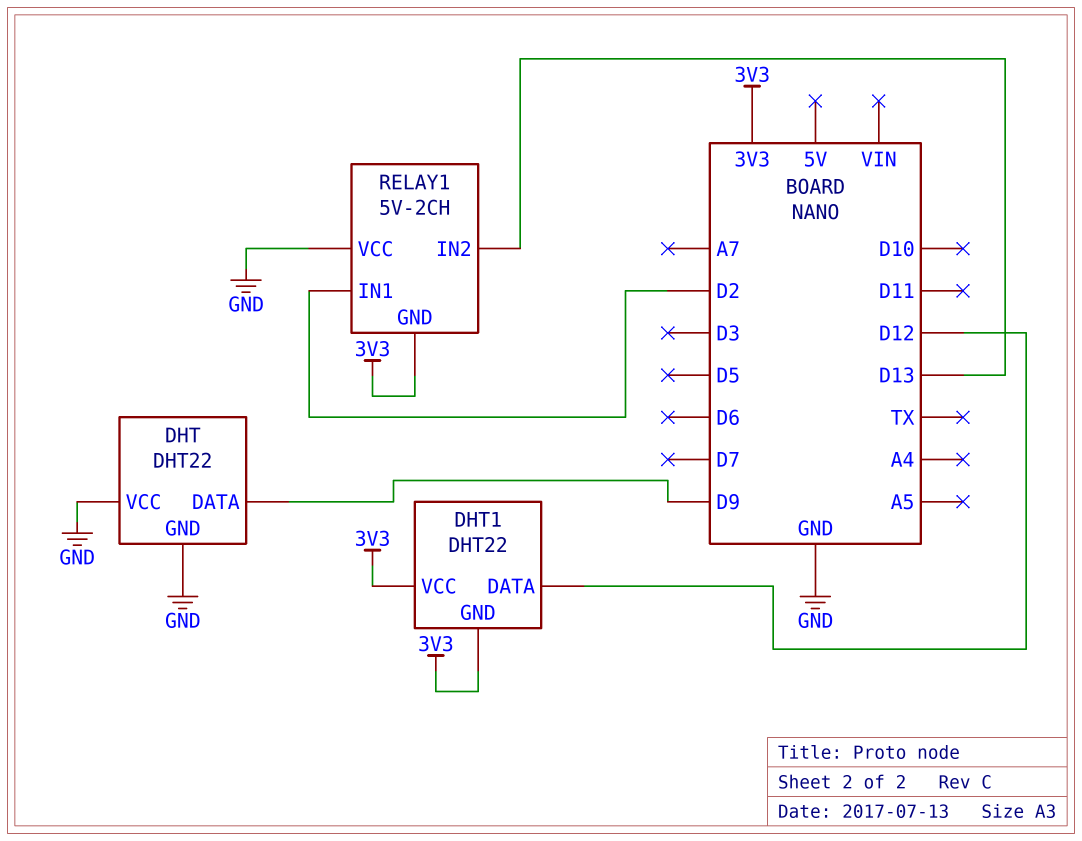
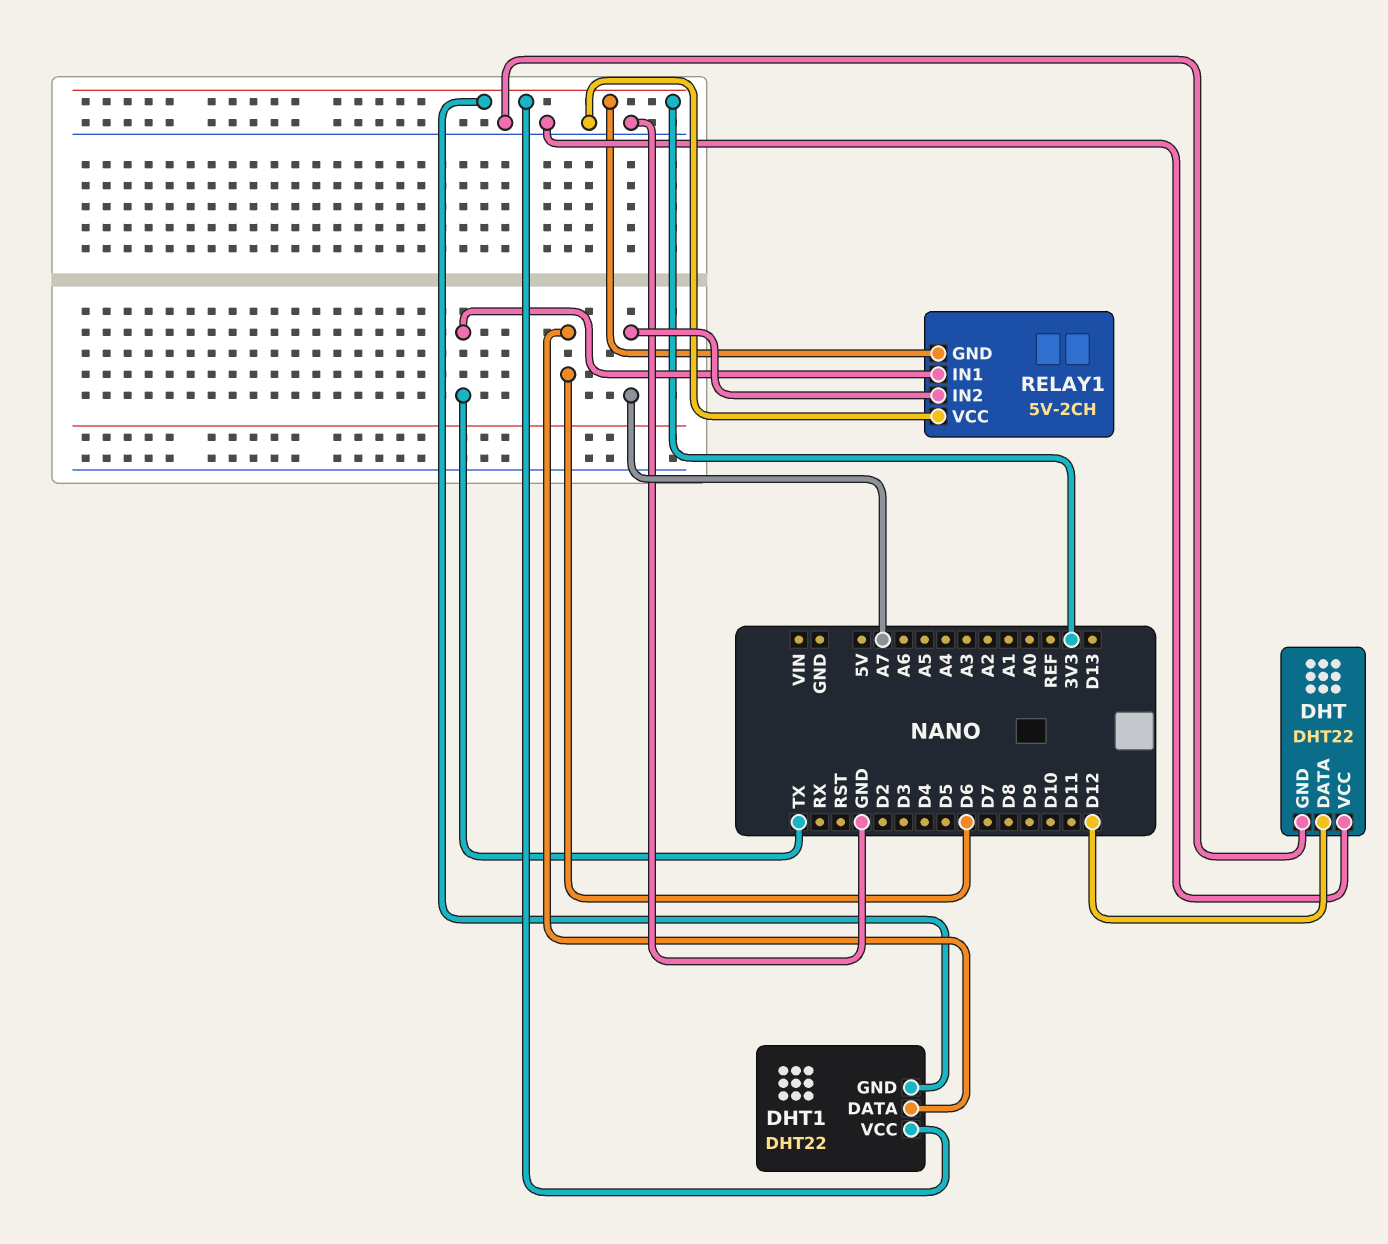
DHT pin DATA: D9 -> D12
DHT1 pin DATA: D12 -> D6
RELAY1 pin IN1: D2 -> TX
RELAY1 pin IN2: D13 -> A7

